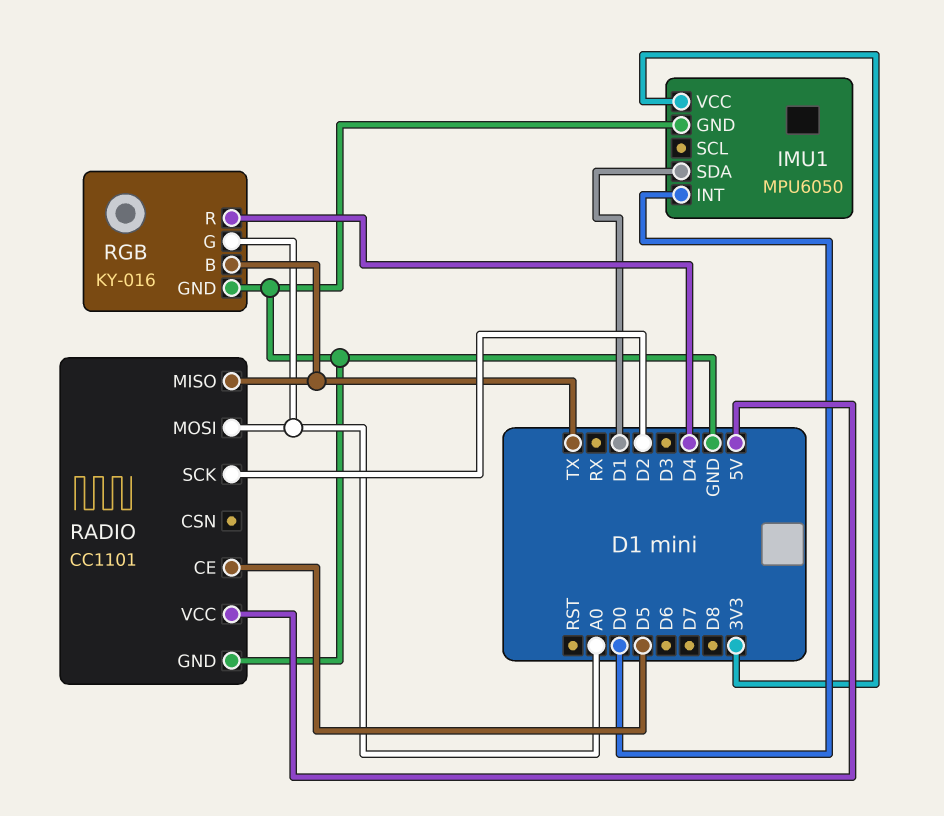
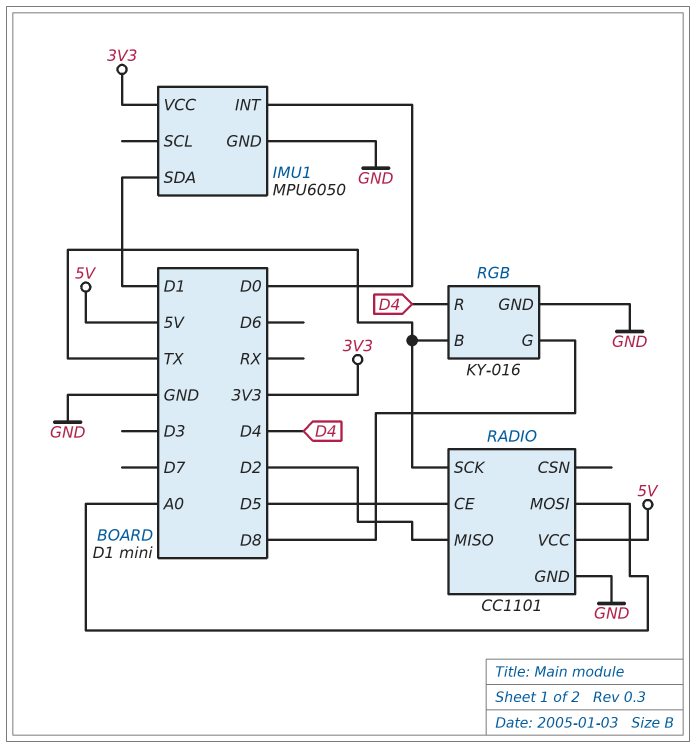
RADIO pin MISO: TX -> D2
RADIO pin SCK: D2 -> TX
RGB pin G: A0 -> D8

